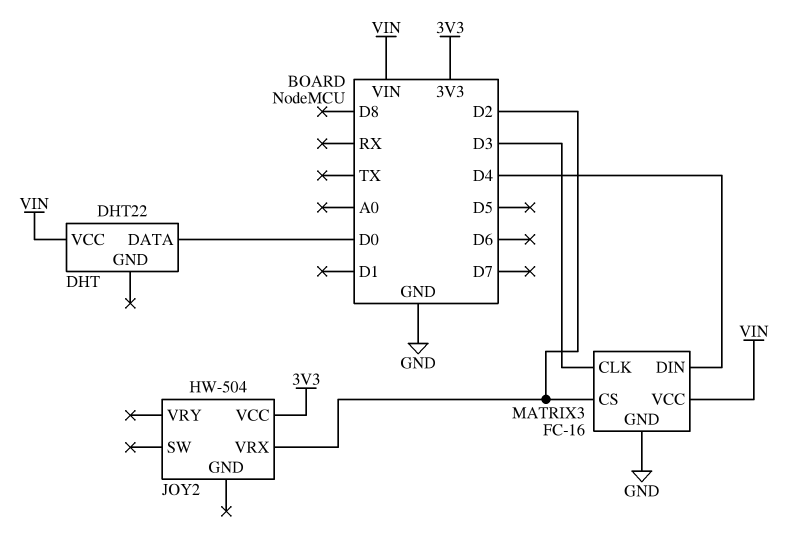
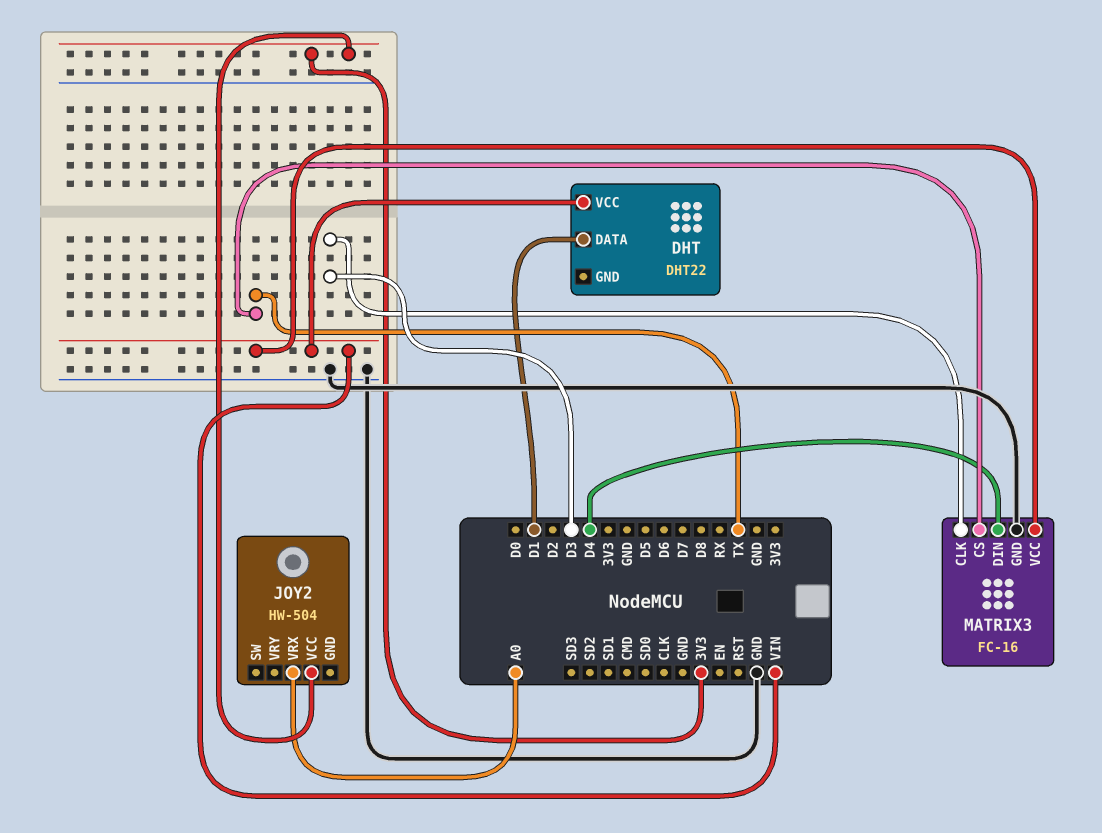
DHT pin DATA: D0 -> D1
JOY2 pin VRX: D2 -> A0
MATRIX3 pin CS: D2 -> TX

